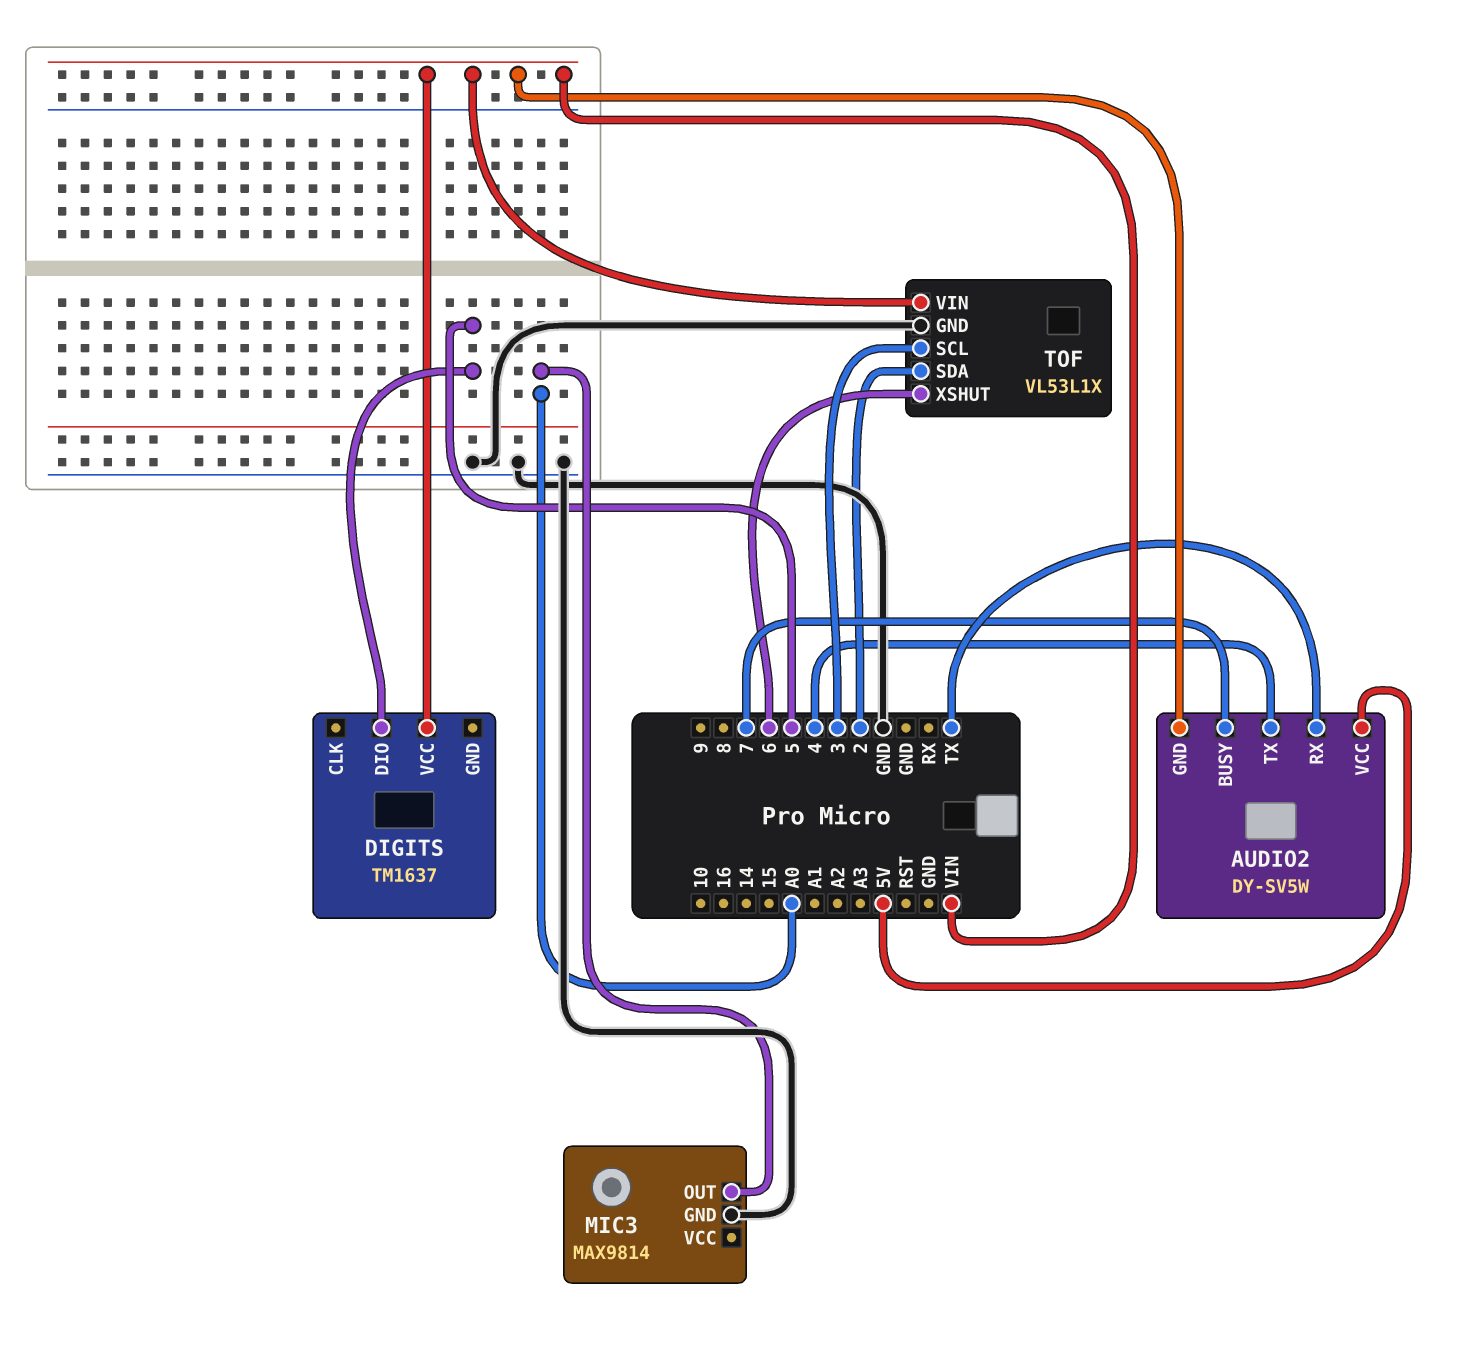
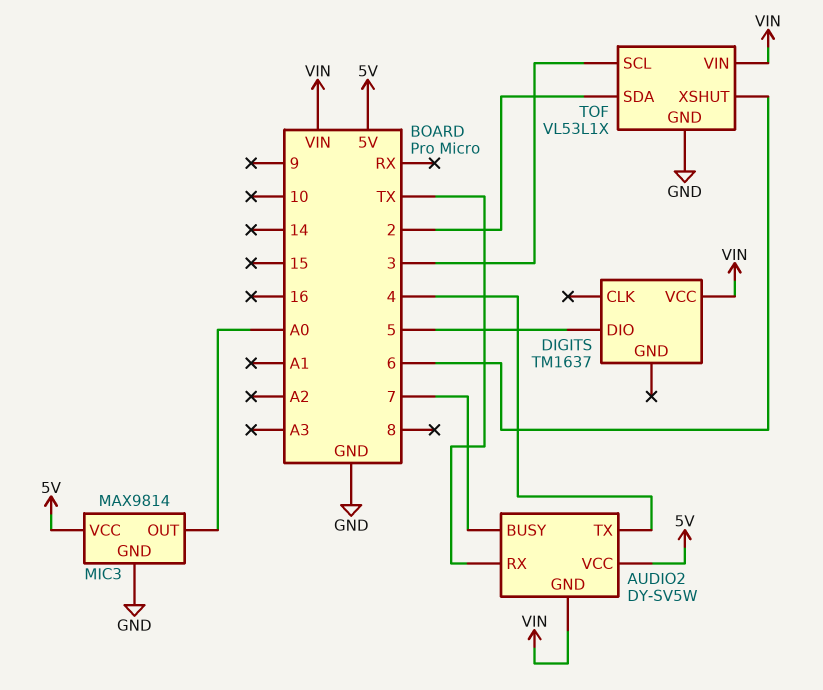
MIC3 pin VCC: none -> 5V

